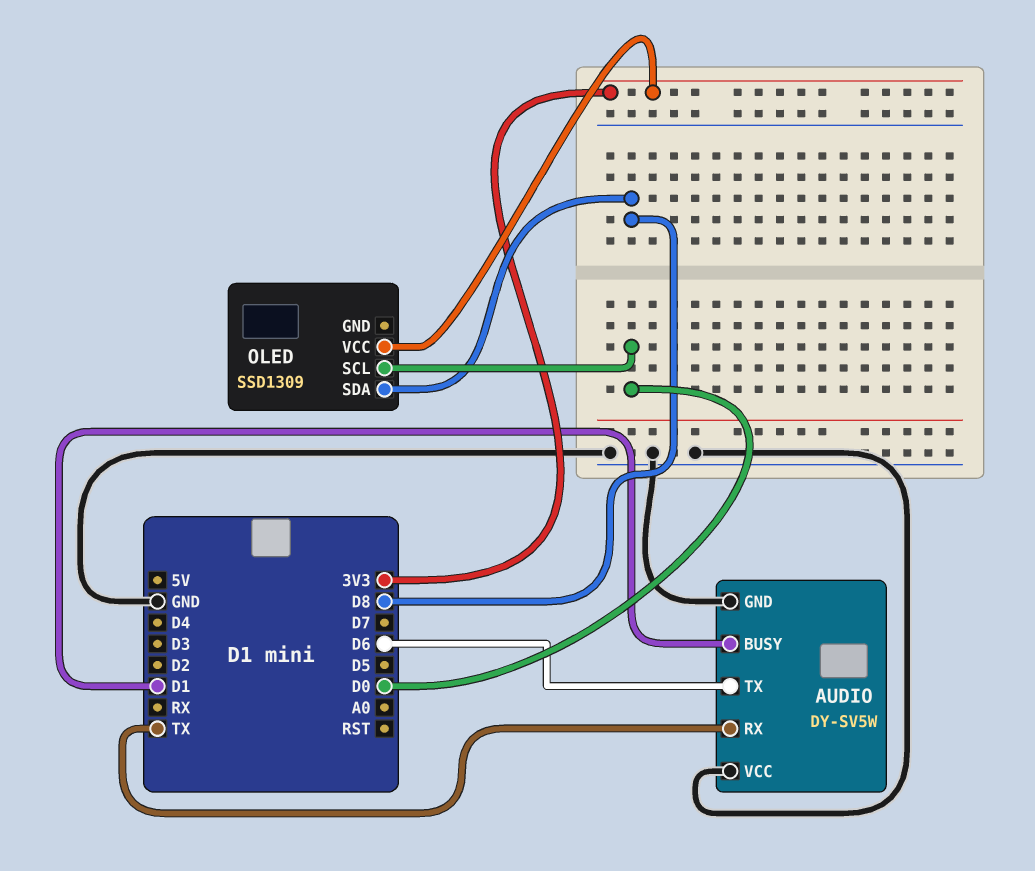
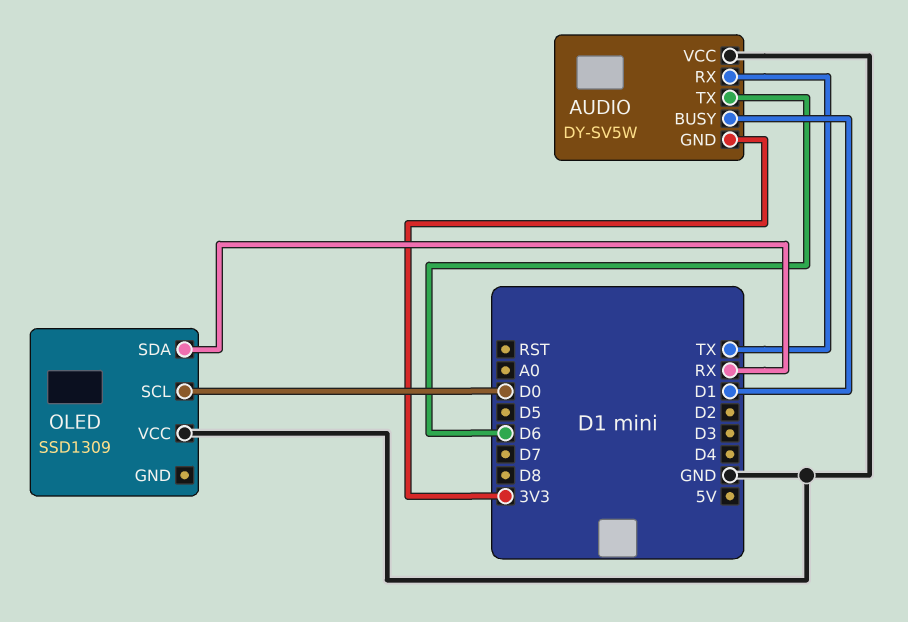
AUDIO pin GND: GND -> 3V3
OLED pin SDA: D8 -> RX
OLED pin VCC: 3V3 -> GND

